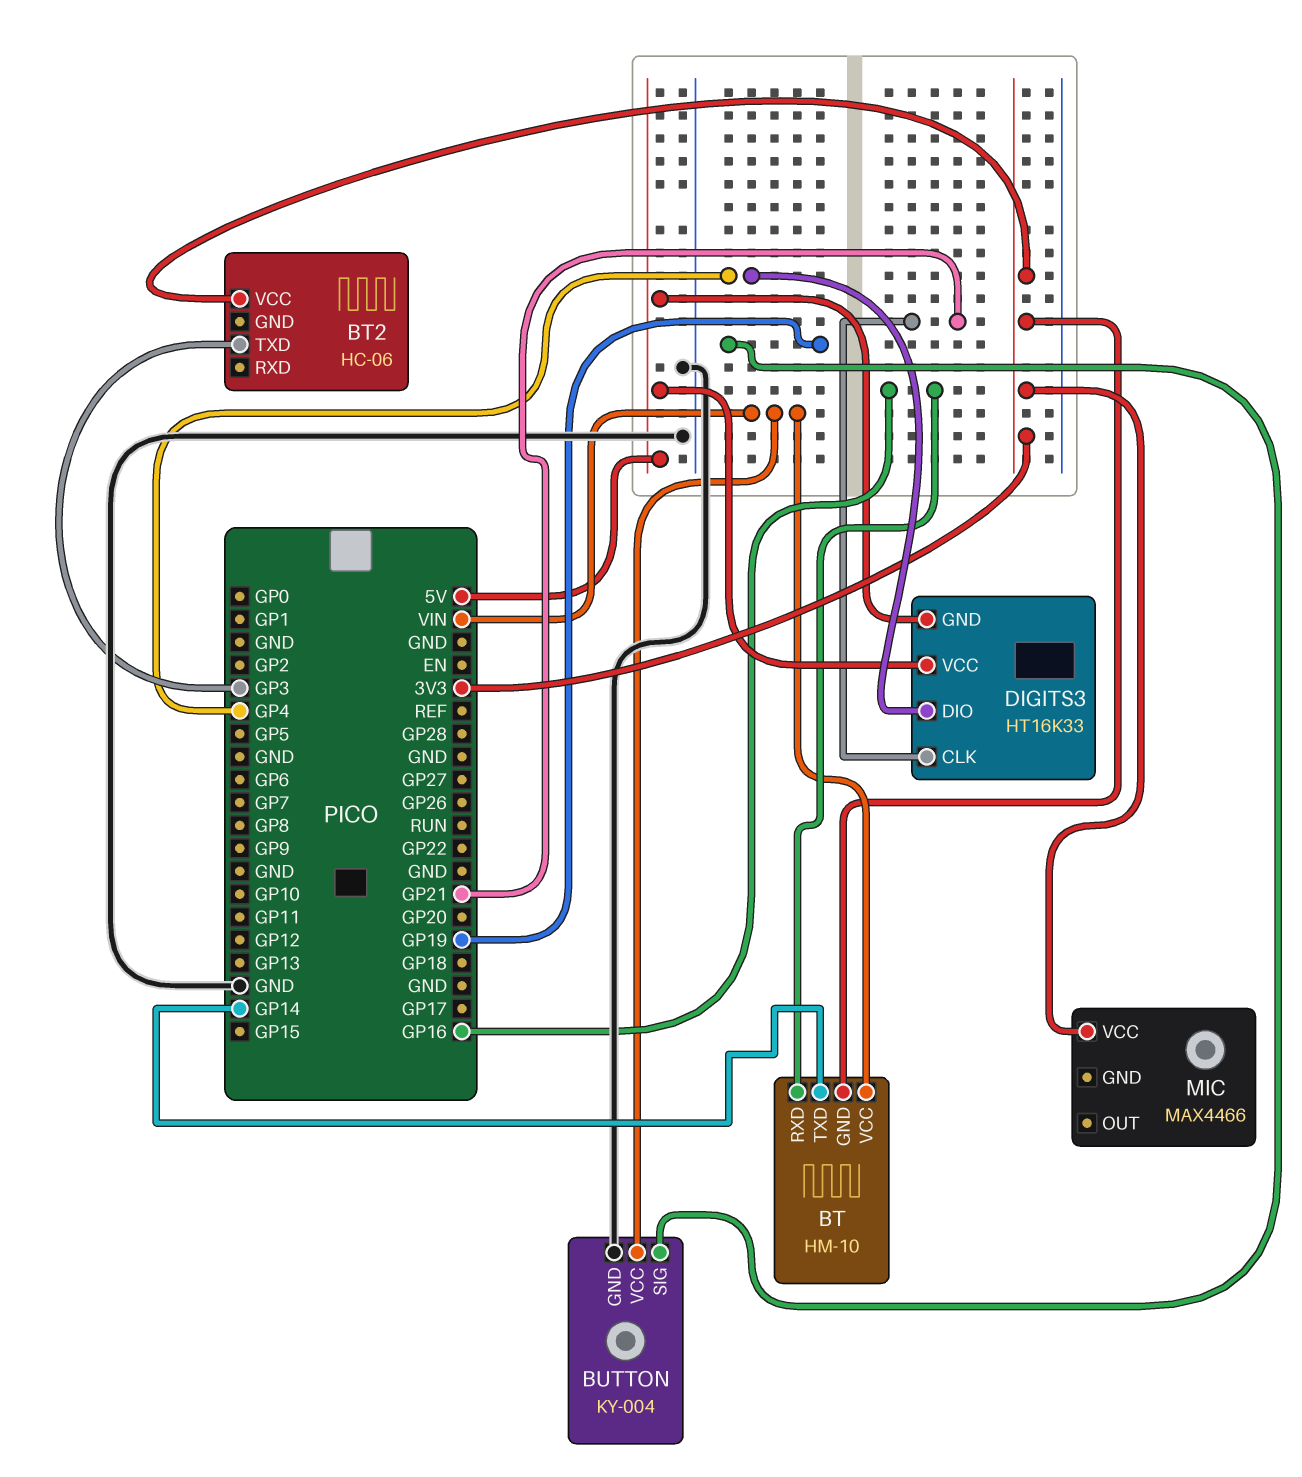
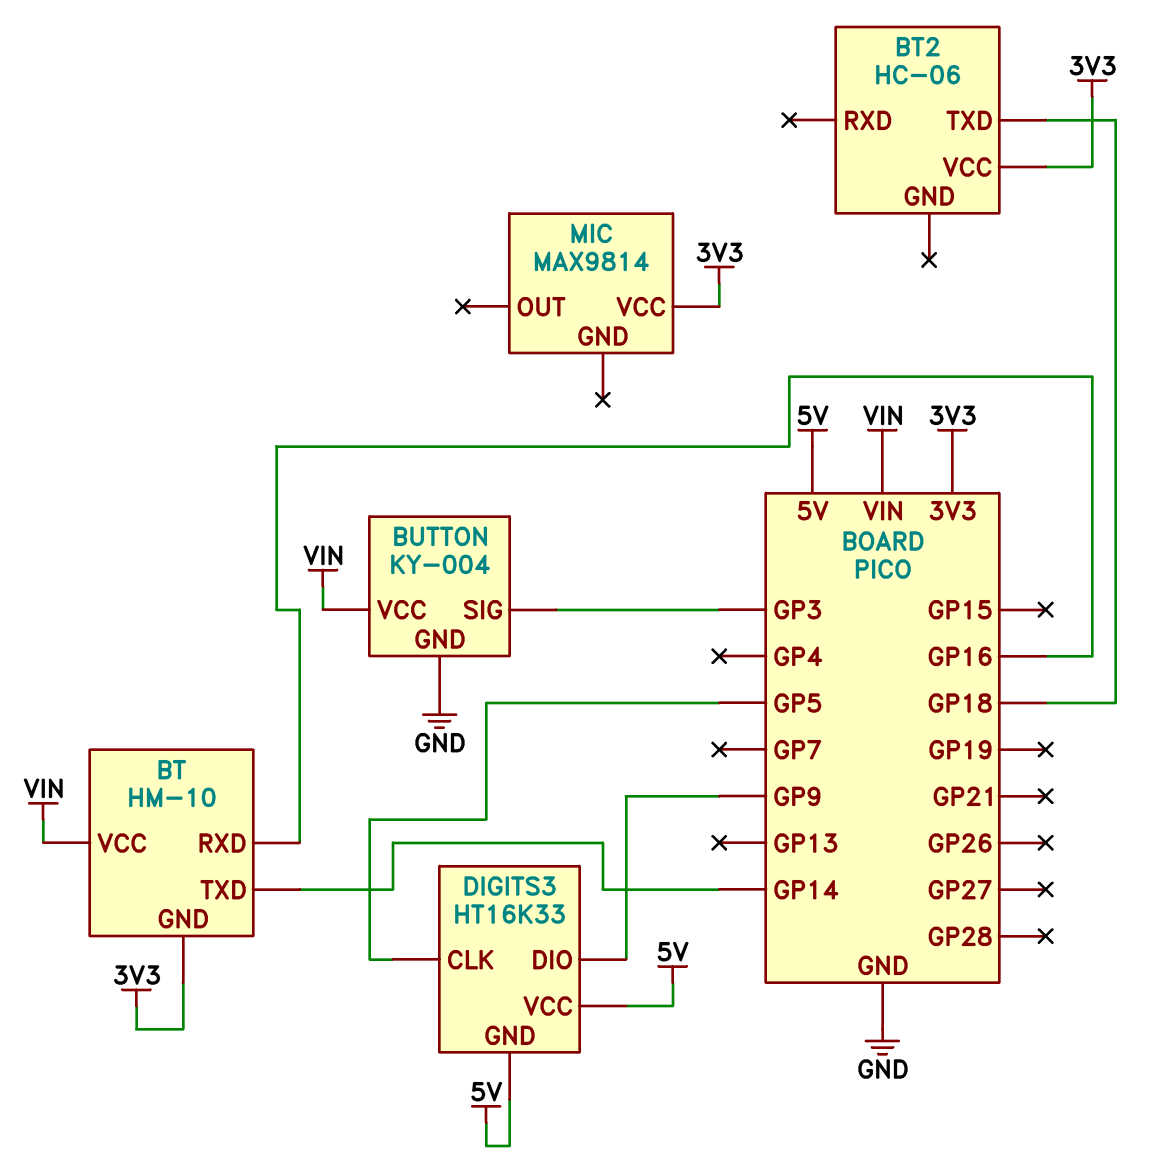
BT2 pin TXD: GP3 -> GP18
BUTTON pin SIG: GP19 -> GP3
DIGITS3 pin CLK: GP21 -> GP5
DIGITS3 pin DIO: GP4 -> GP9
MIC: MAX4466 -> MAX9814

